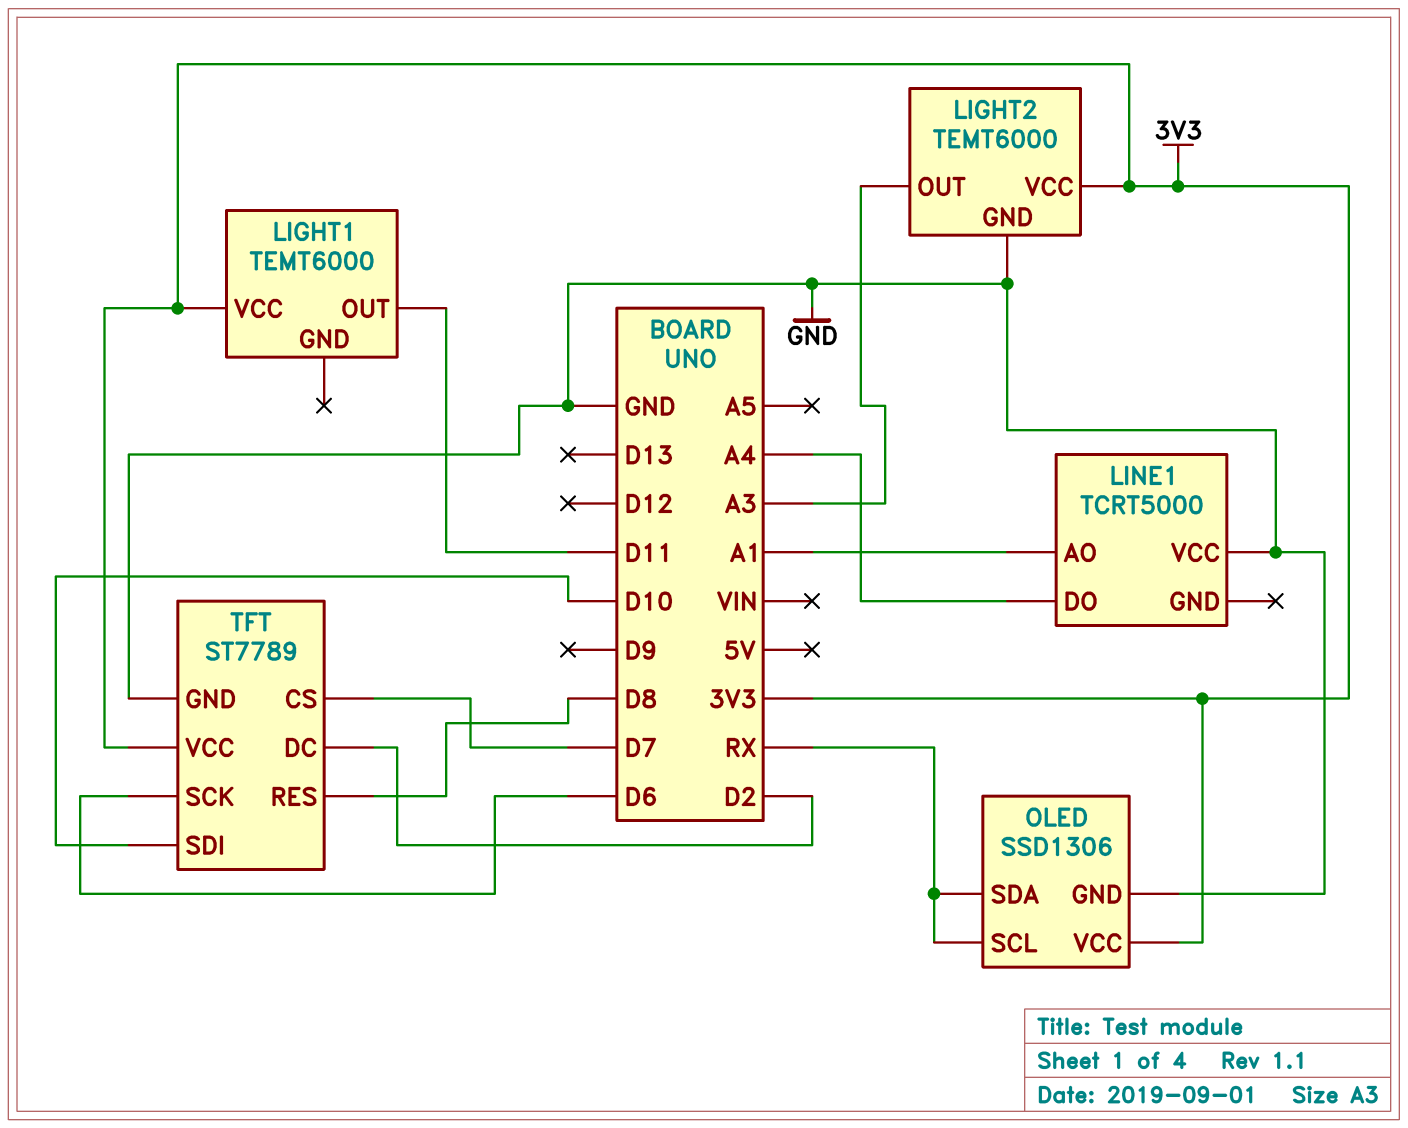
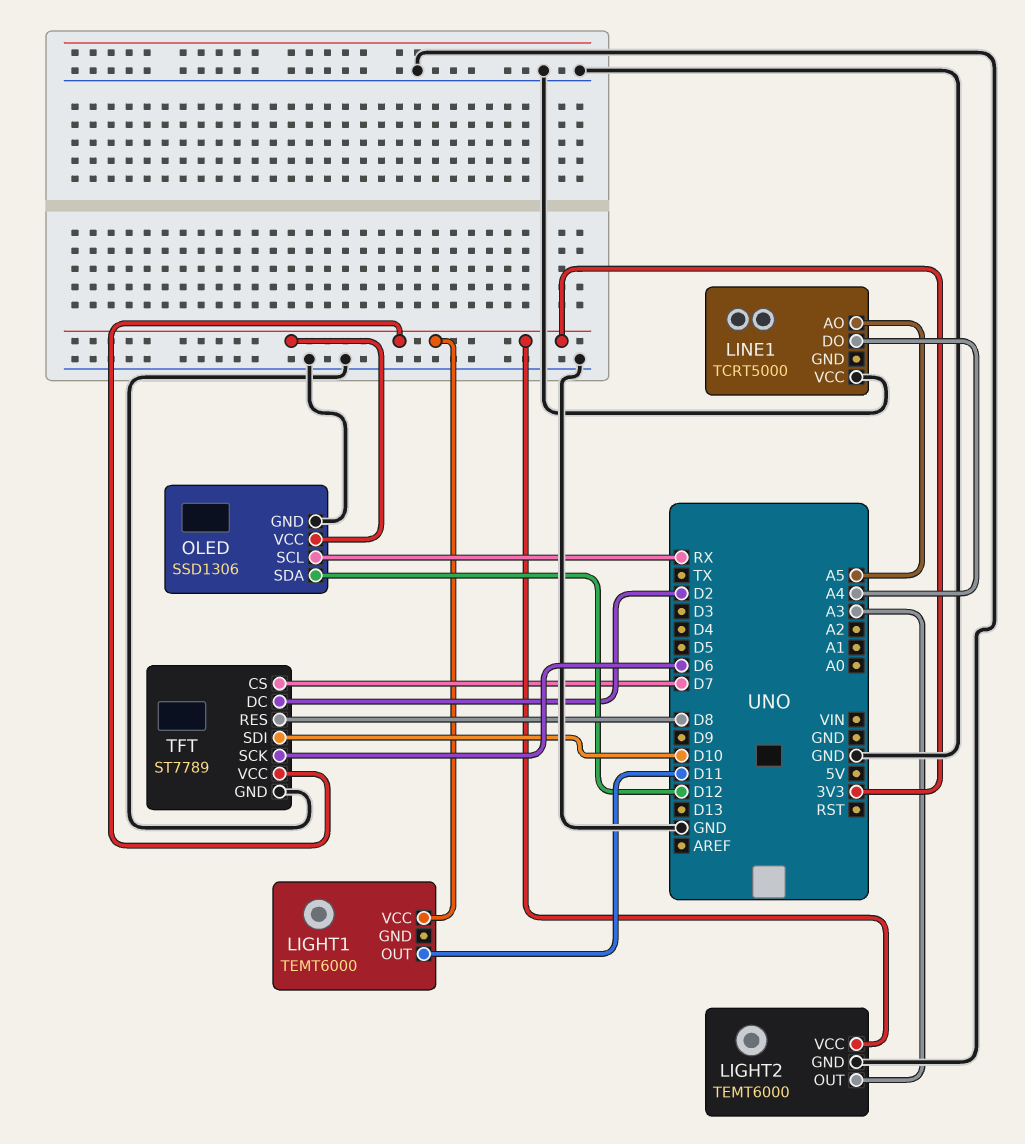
LINE1 pin AO: A1 -> A5
OLED pin SDA: RX -> D12

